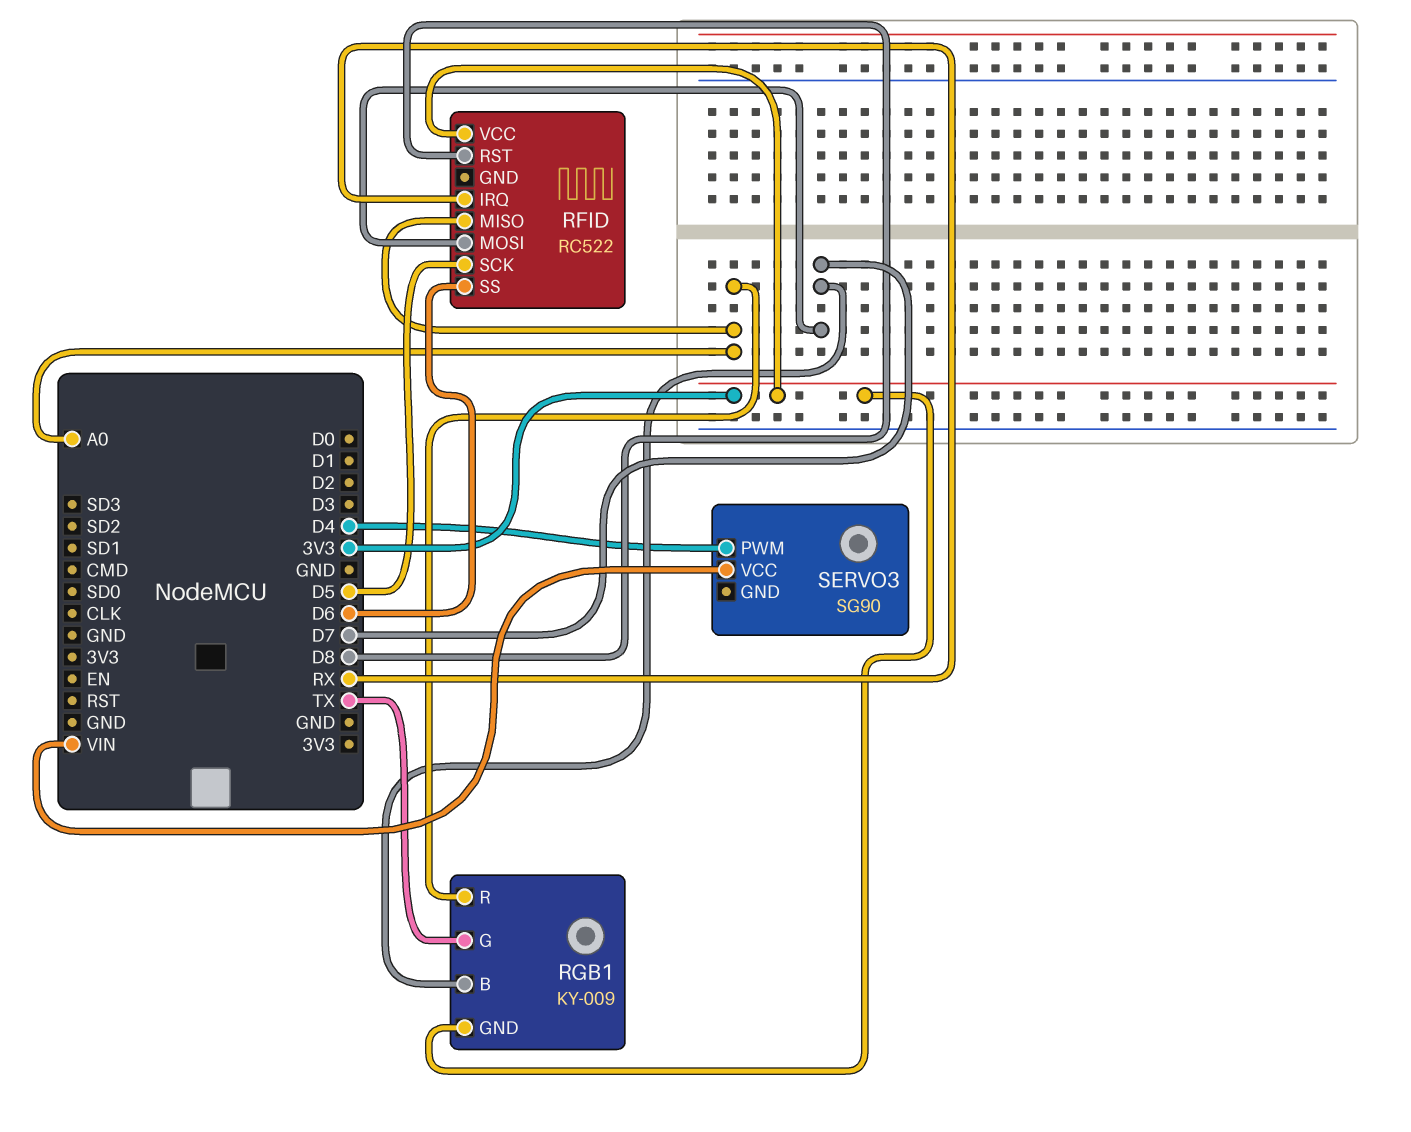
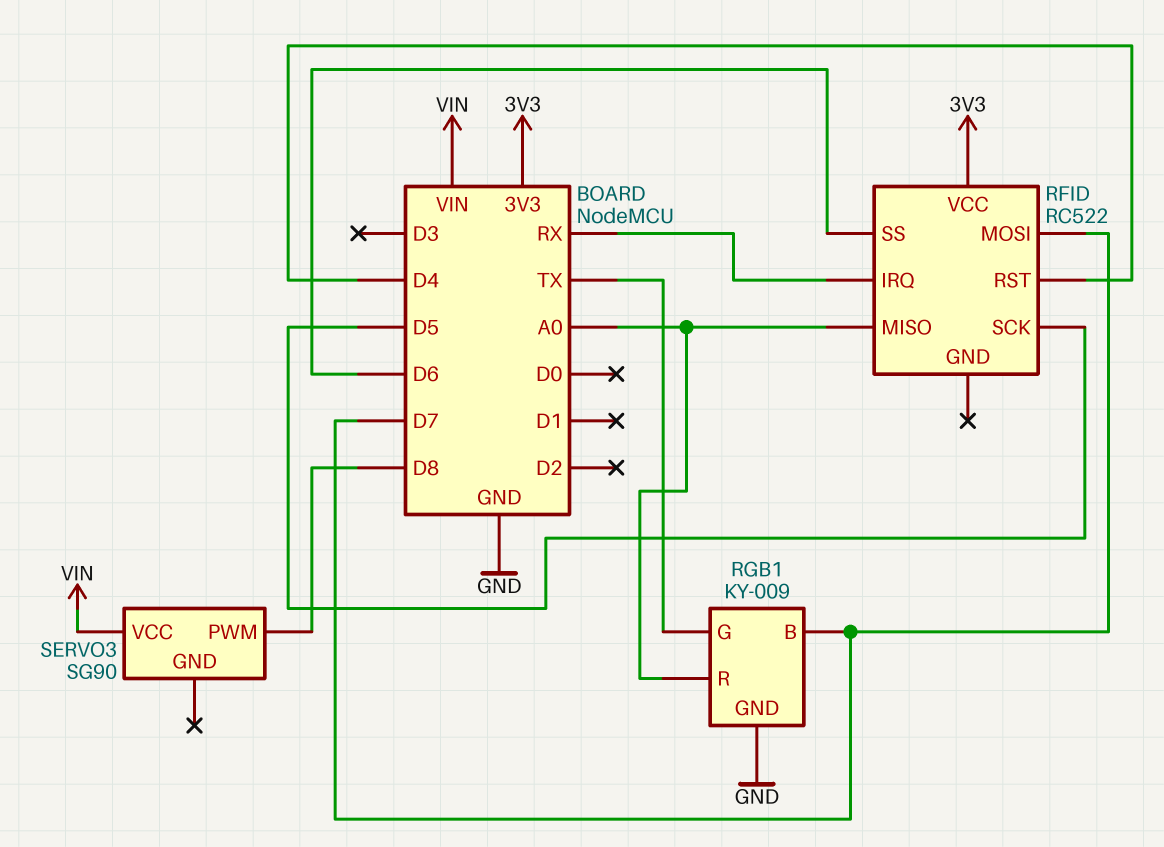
RFID pin RST: D8 -> D4
RGB1 pin GND: 3V3 -> GND
SERVO3 pin PWM: D4 -> D8

